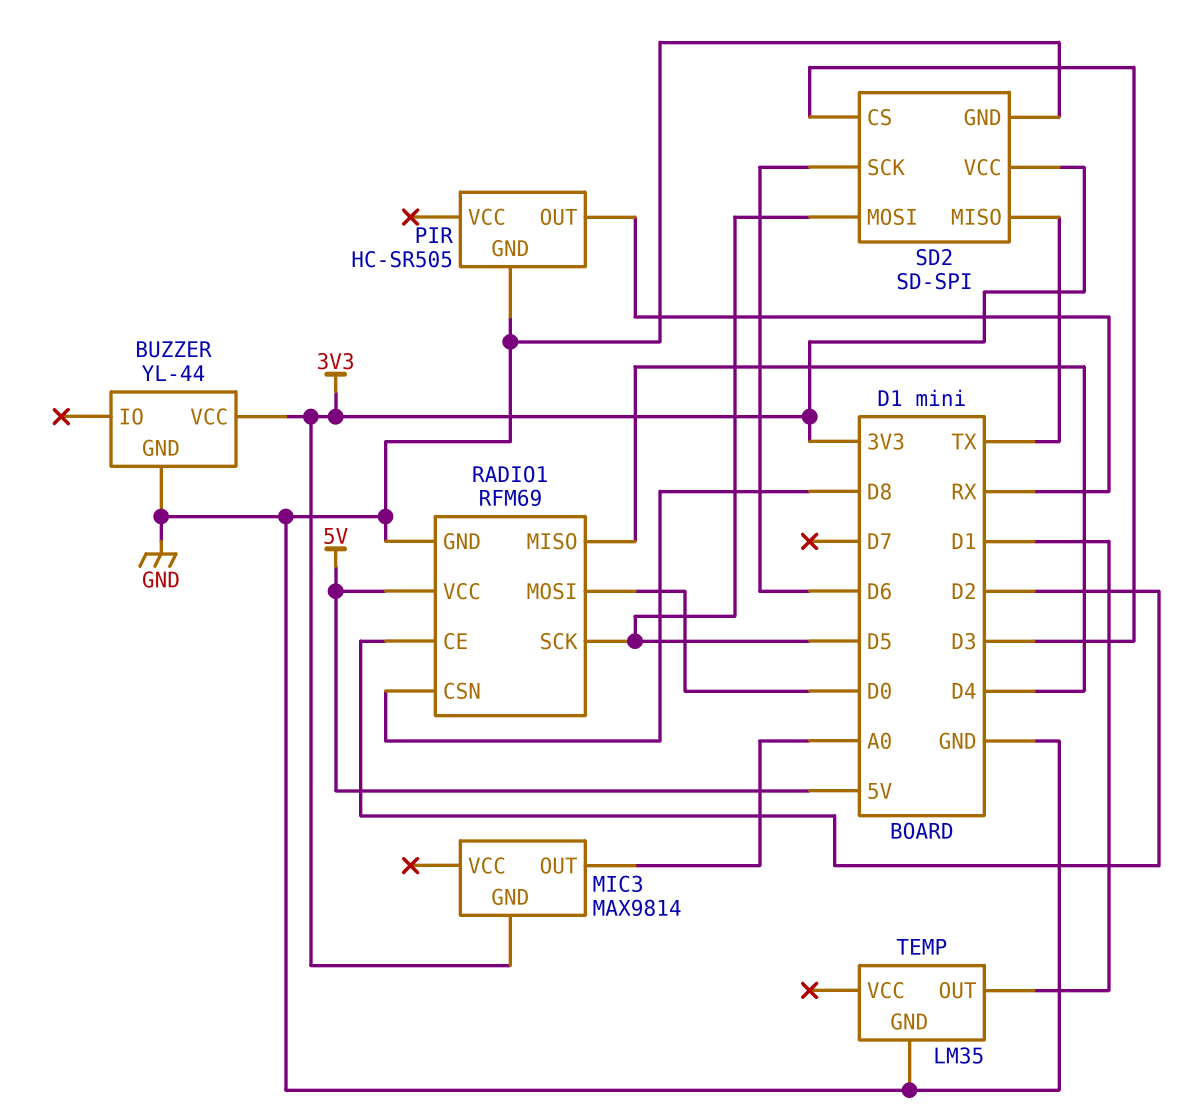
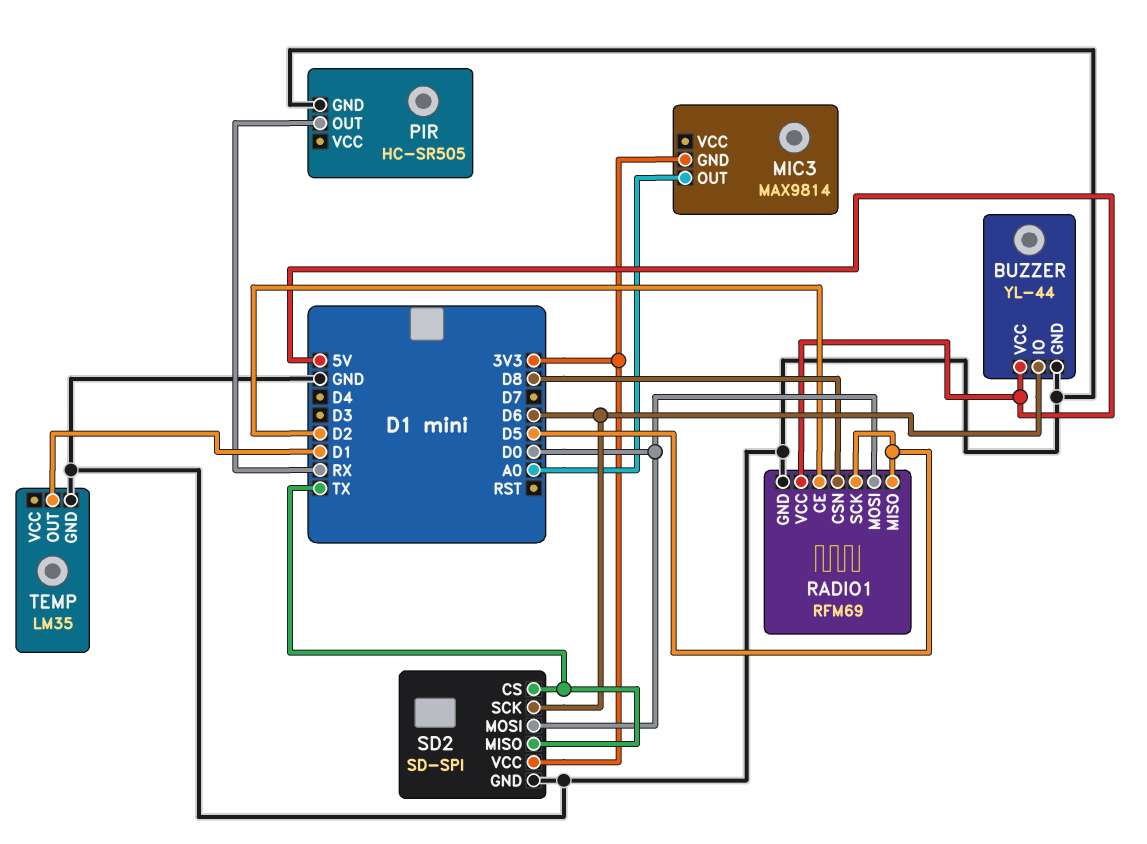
BUZZER pin IO: none -> D6
BUZZER pin VCC: 3V3 -> 5V
RADIO1 pin MISO: D4 -> D5
SD2 pin CS: D3 -> TX
SD2 pin MOSI: D5 -> D0

